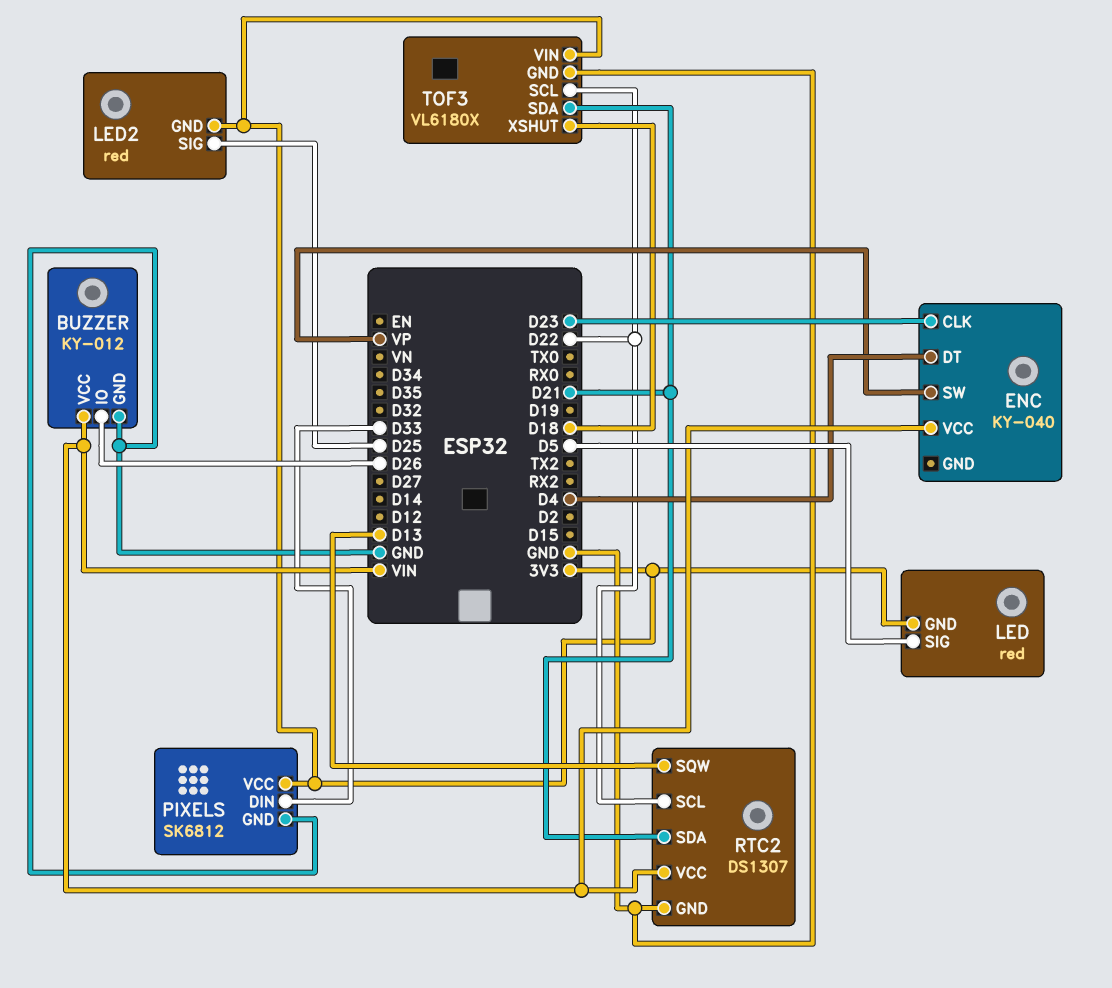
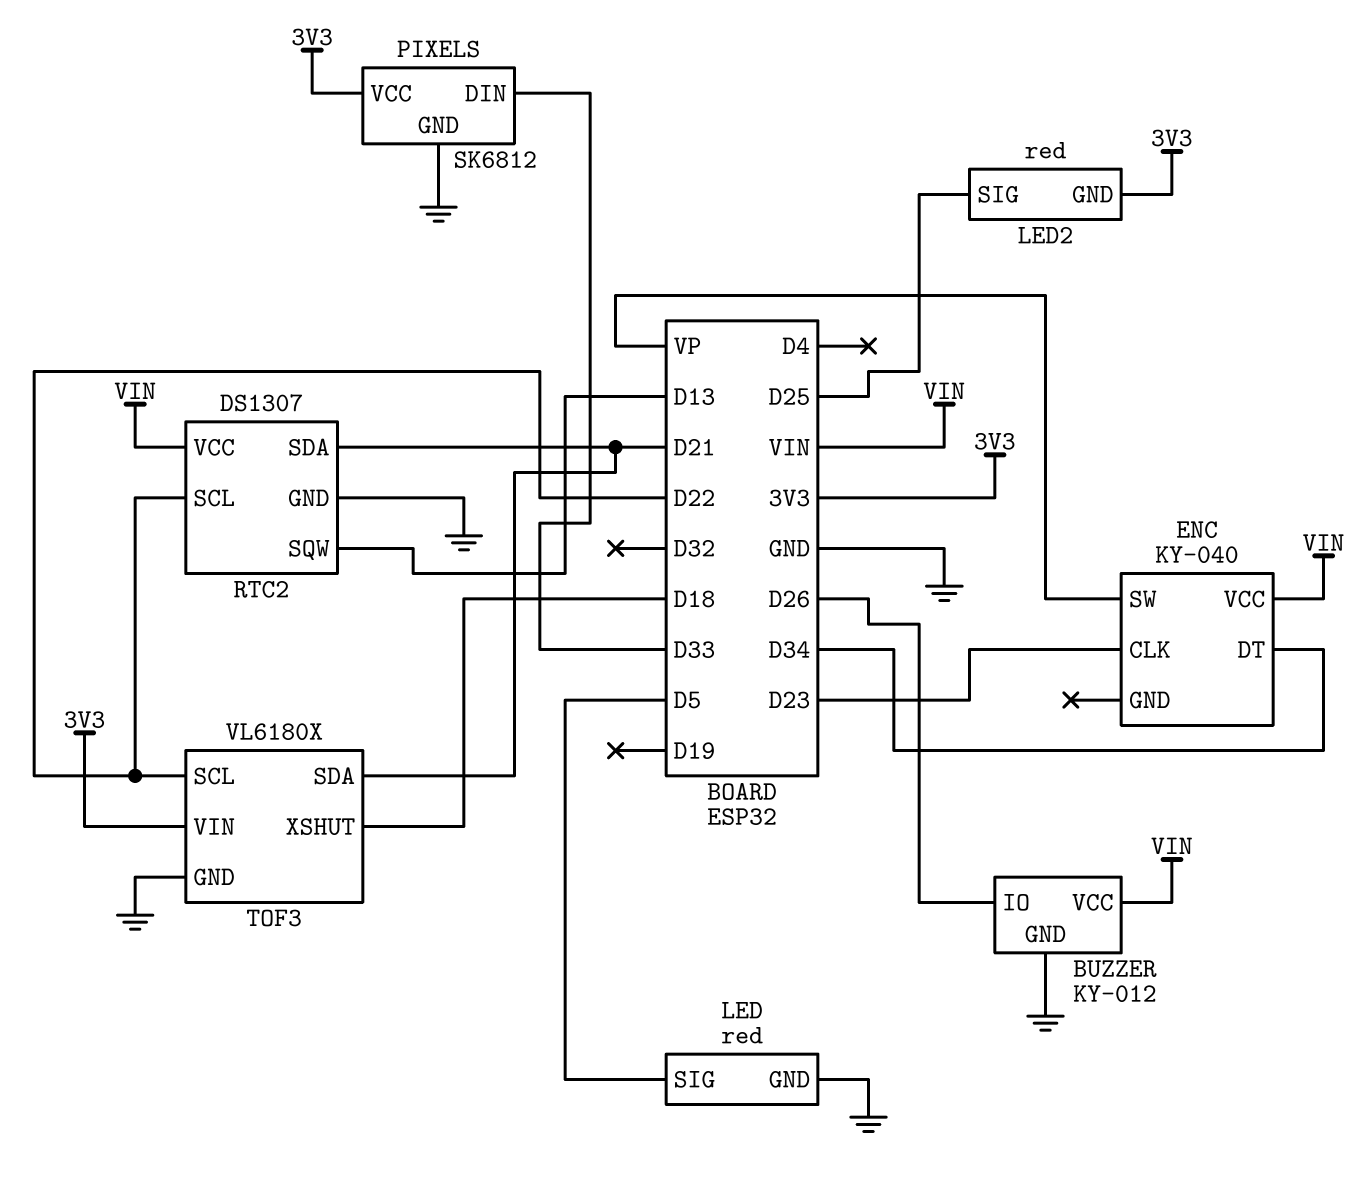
ENC pin DT: D4 -> D34
LED pin GND: 3V3 -> GND

